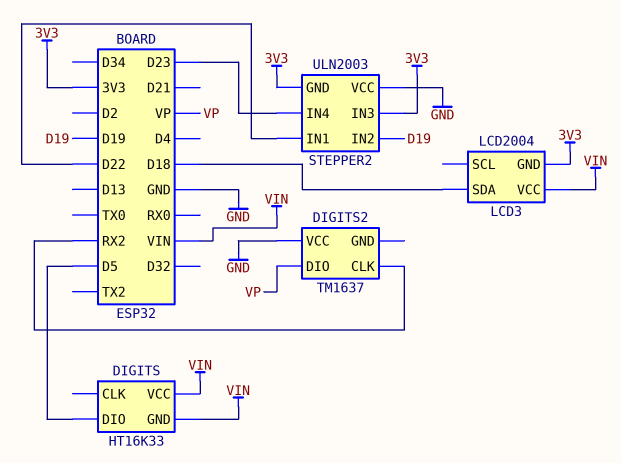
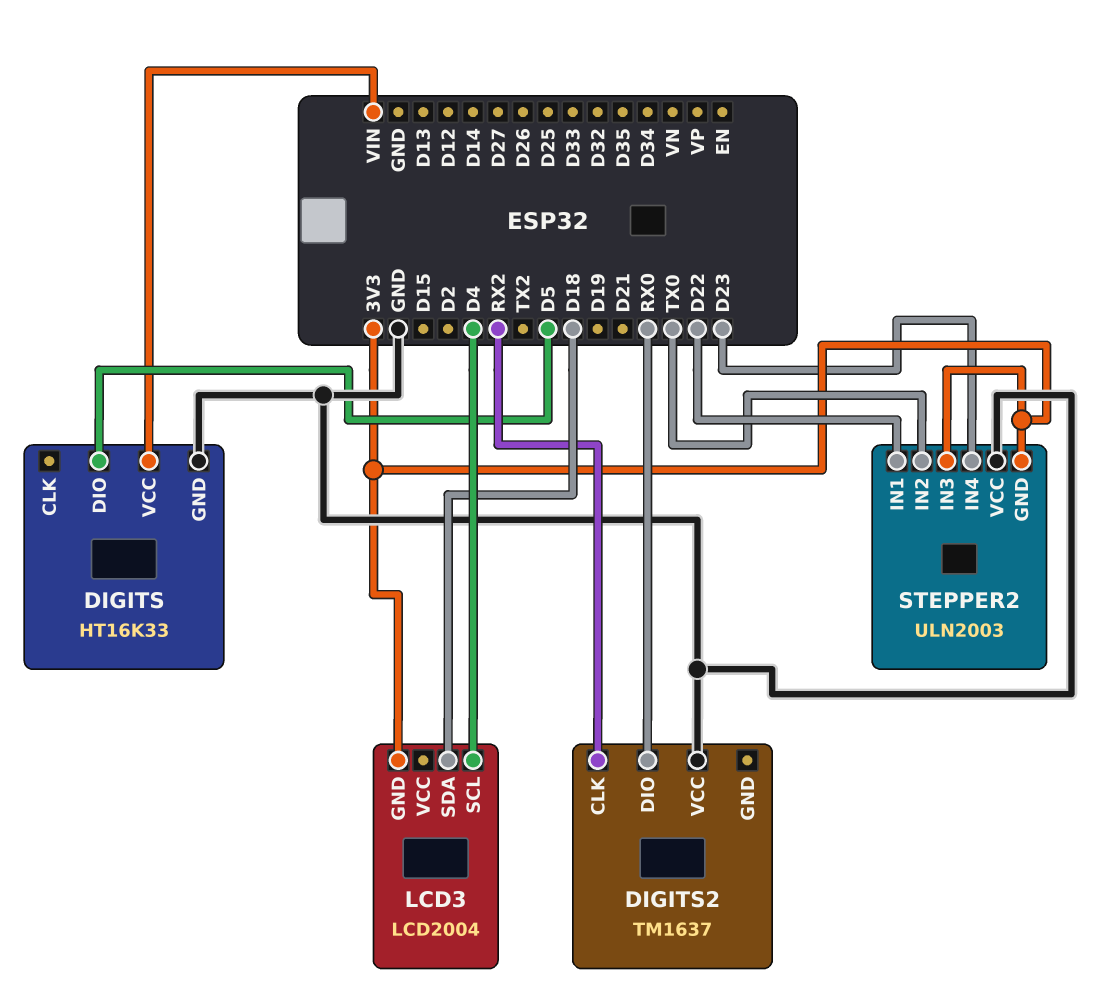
DIGITS pin GND: VIN -> GND
DIGITS2 pin DIO: VP -> RX0
LCD3 pin SCL: none -> D4
LCD3 pin VCC: VIN -> none
STEPPER2 pin IN2: D19 -> TX0

